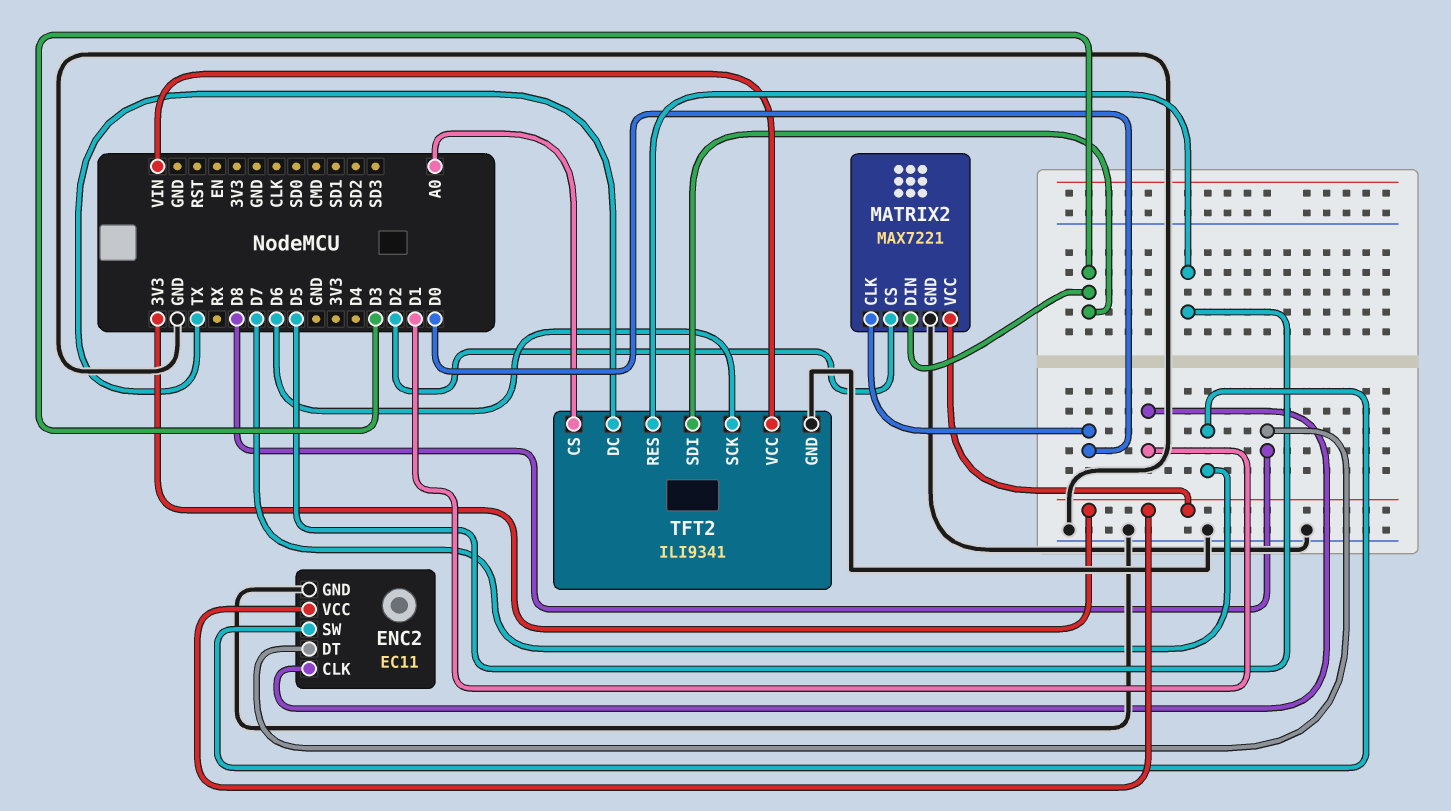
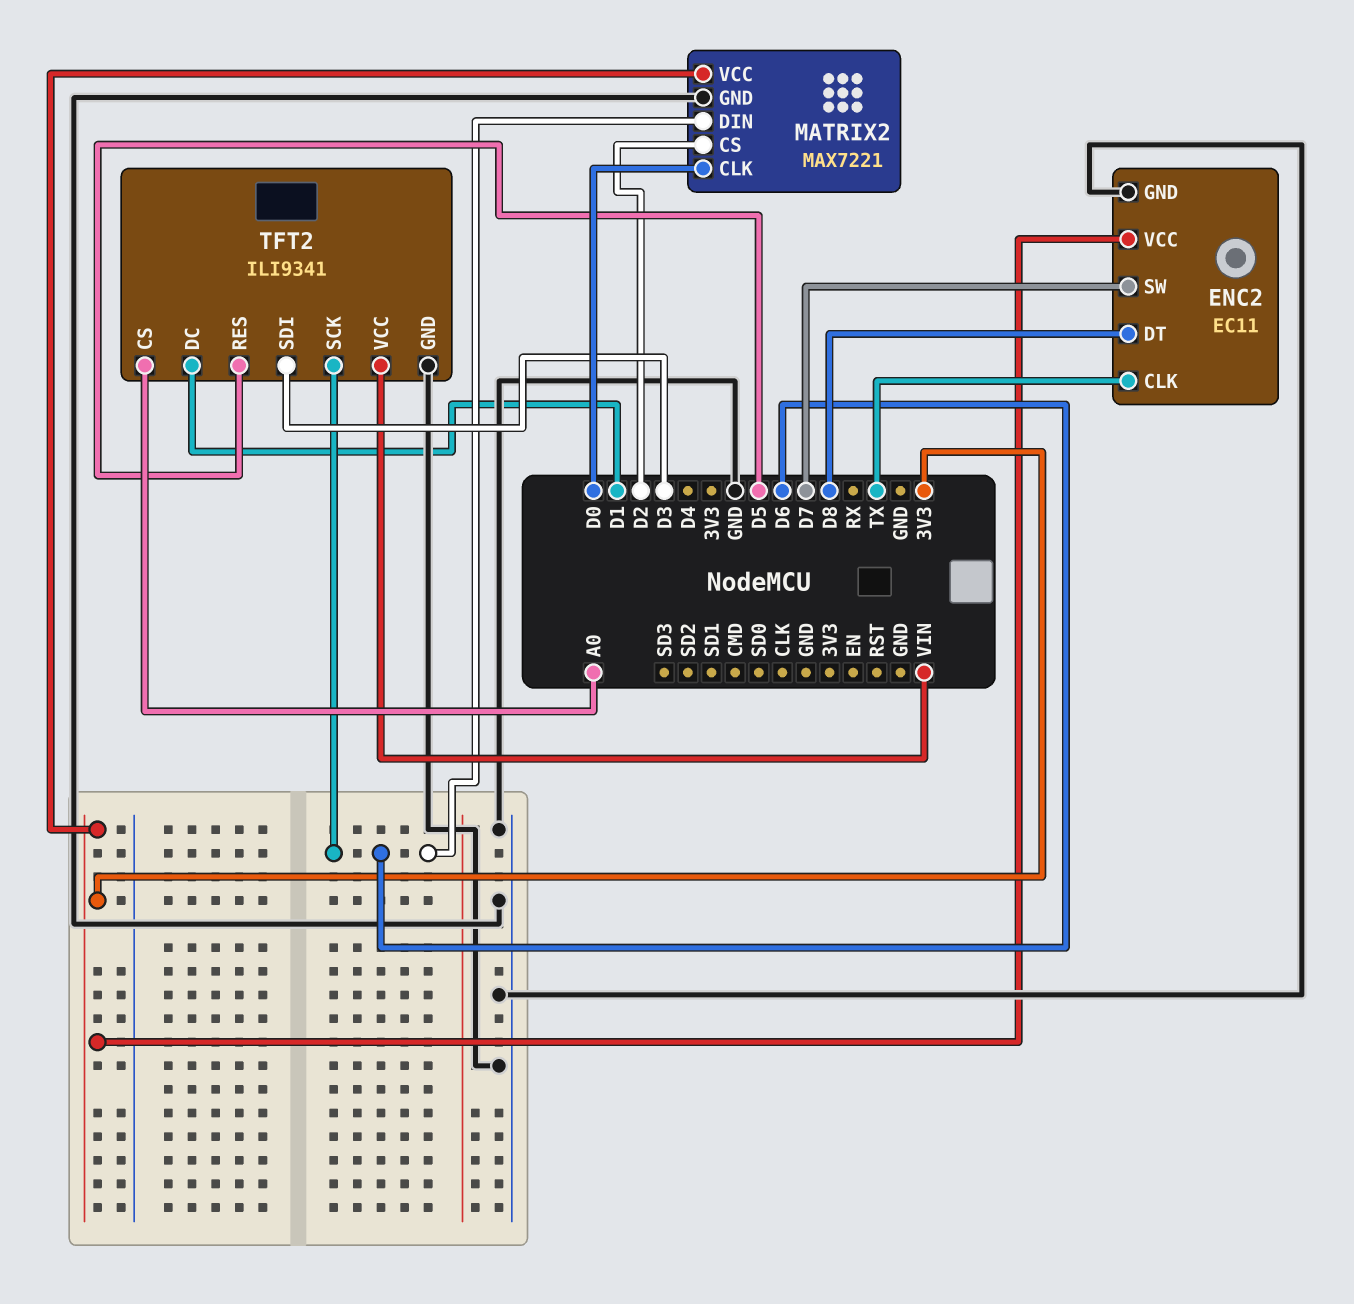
ENC2 pin CLK: D1 -> TX
MATRIX2 pin DIN: D3 -> D6
TFT2 pin DC: TX -> D1

